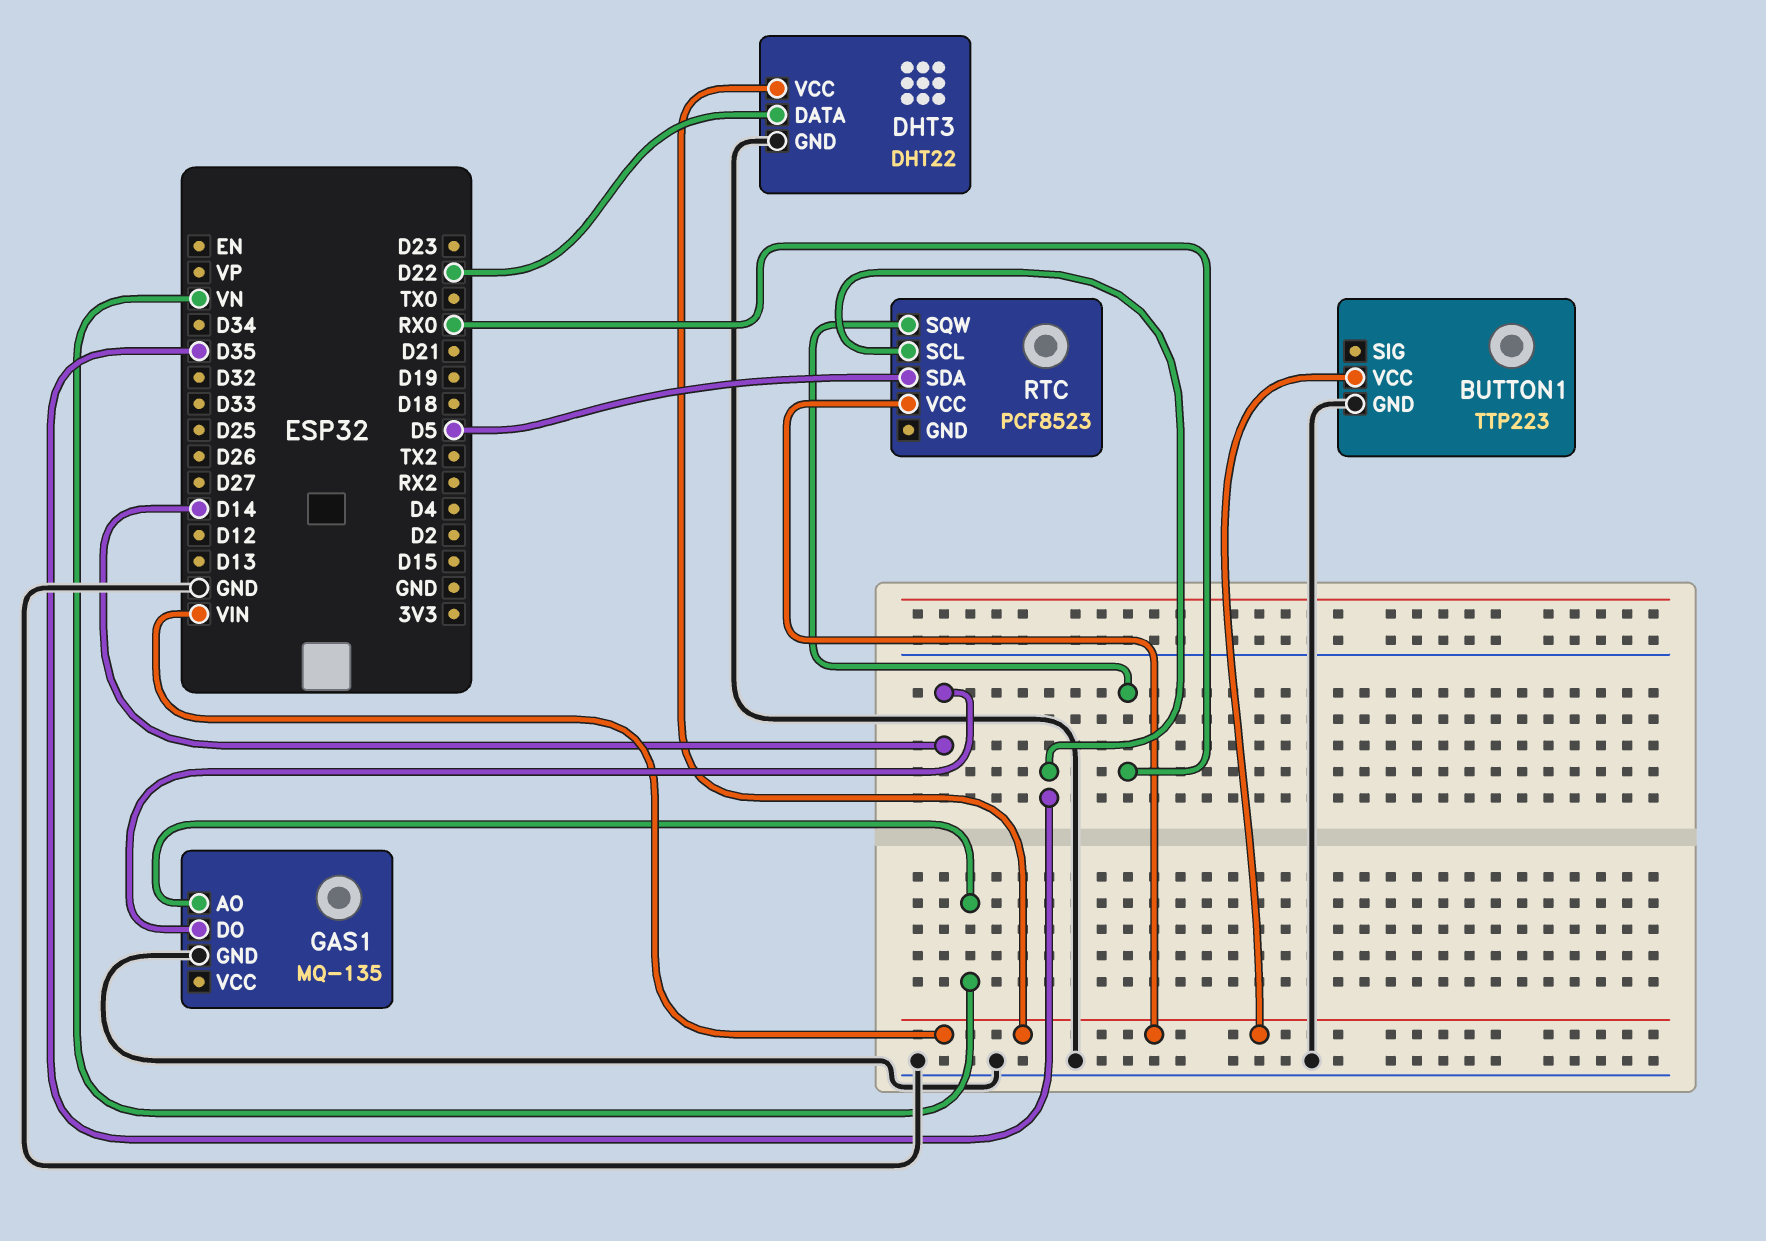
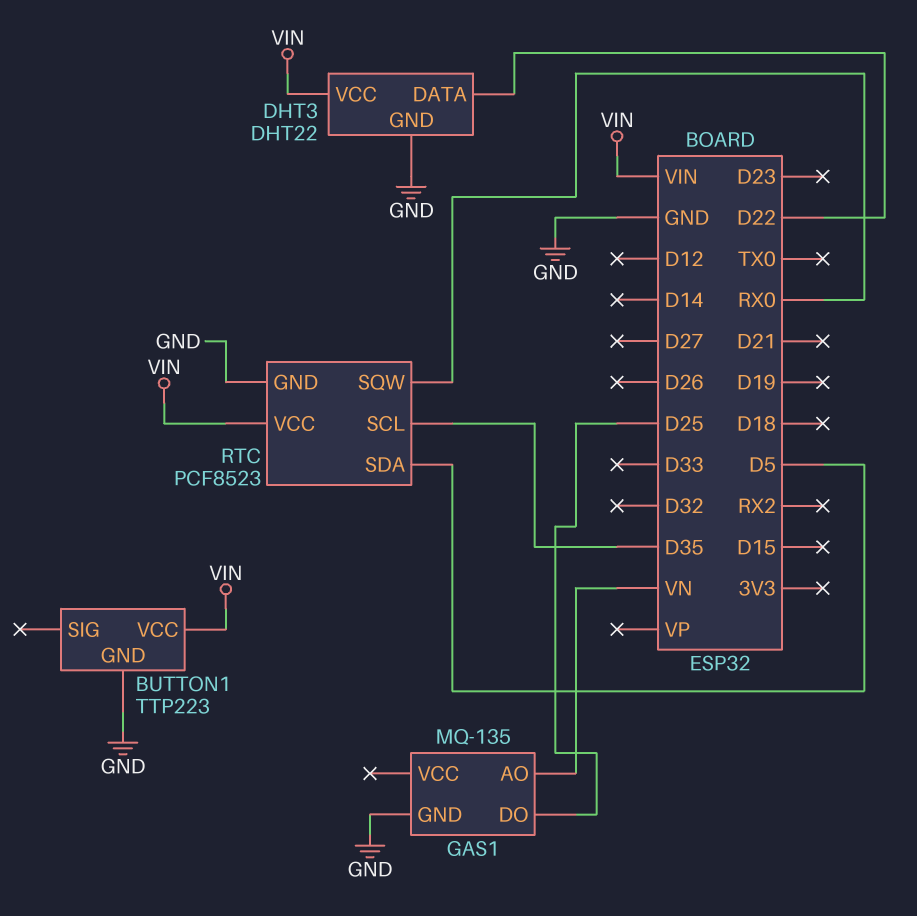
GAS1 pin DO: D14 -> D25
RTC pin GND: none -> GND

